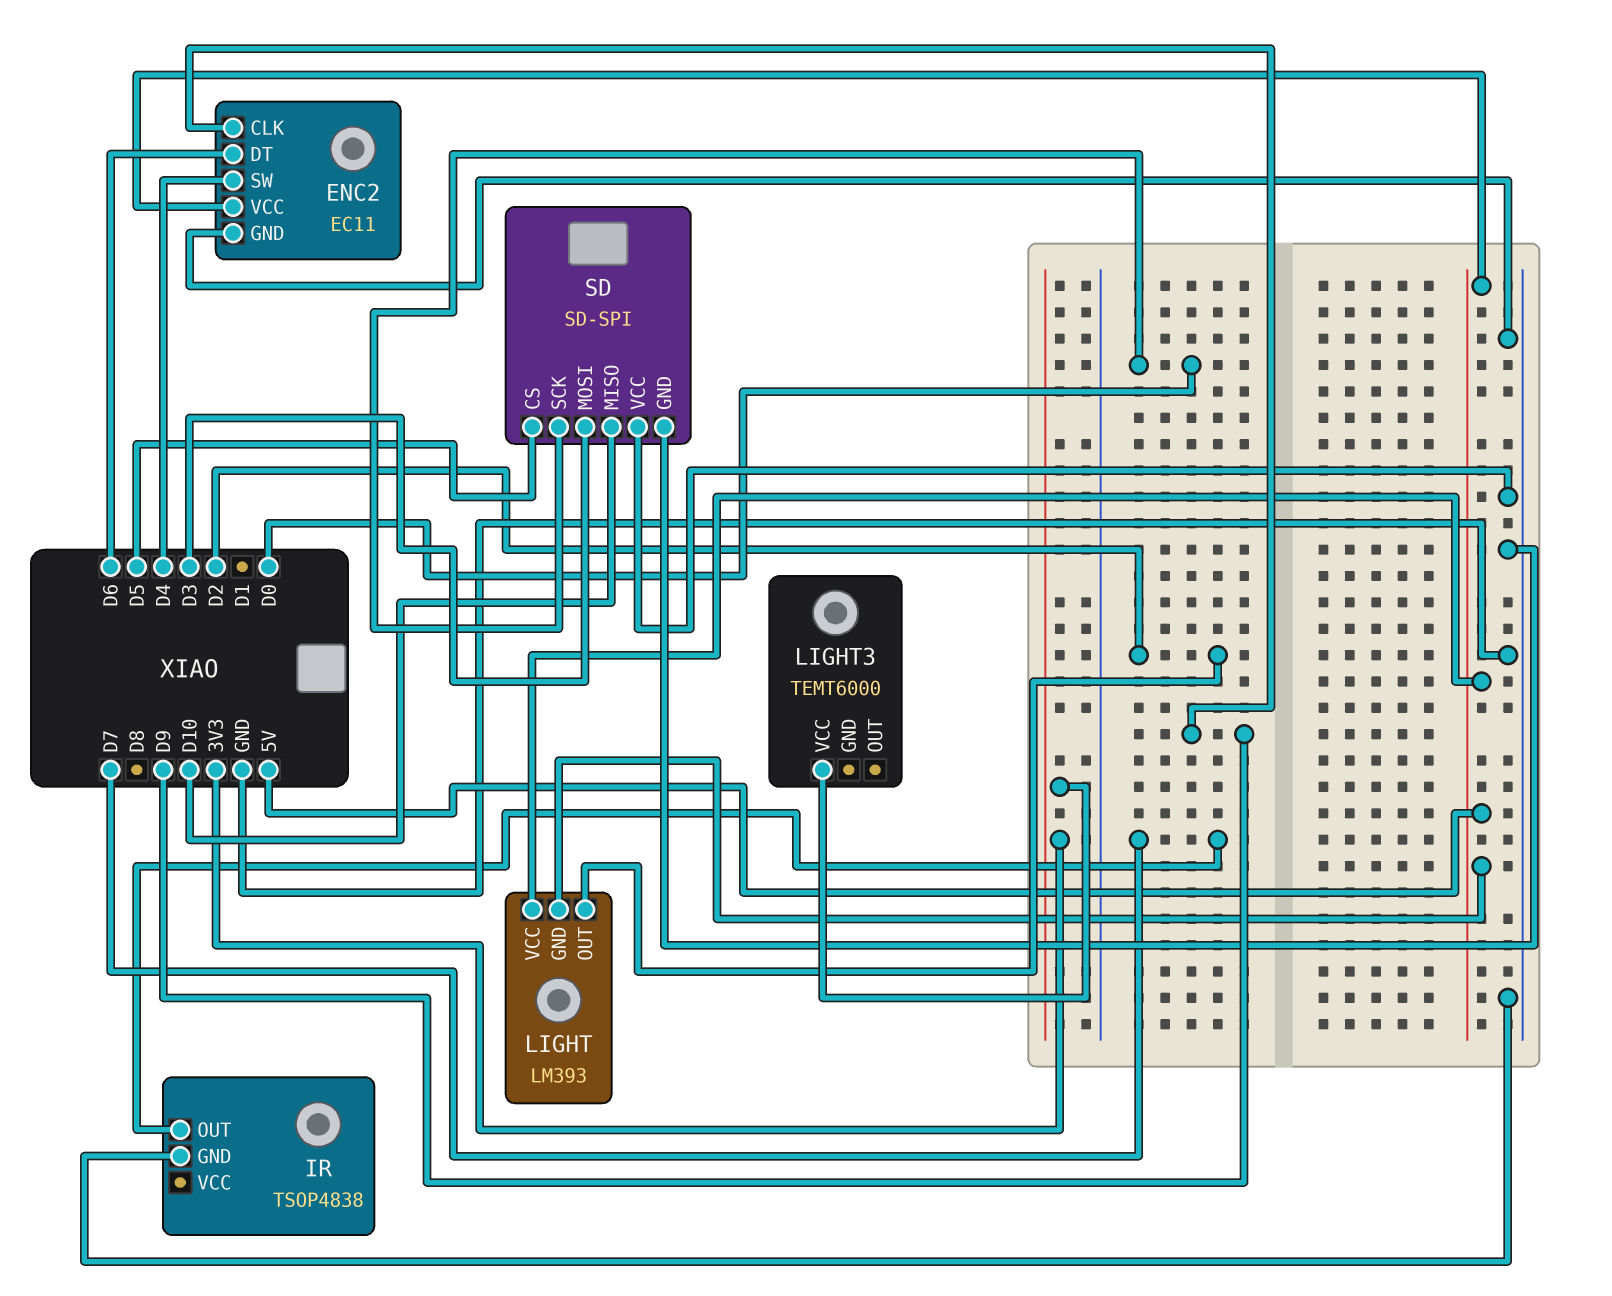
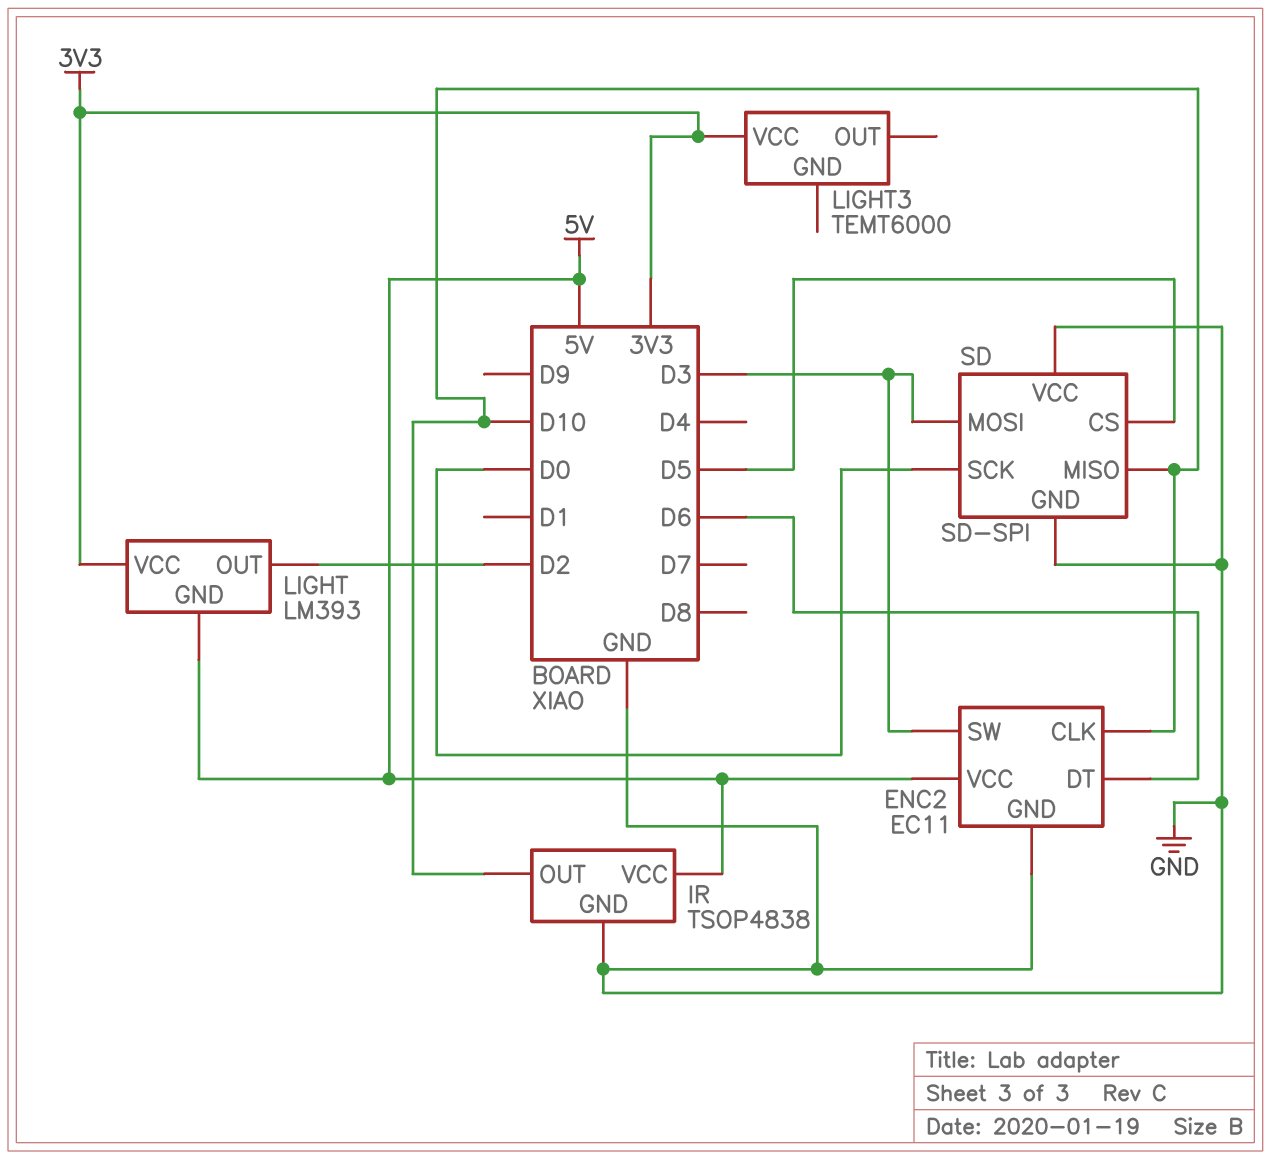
ENC2 pin CLK: D9 -> D10
ENC2 pin SW: D4 -> D3
IR pin OUT: D7 -> D10
IR pin VCC: none -> 5V
LIGHT pin VCC: 5V -> 3V3

